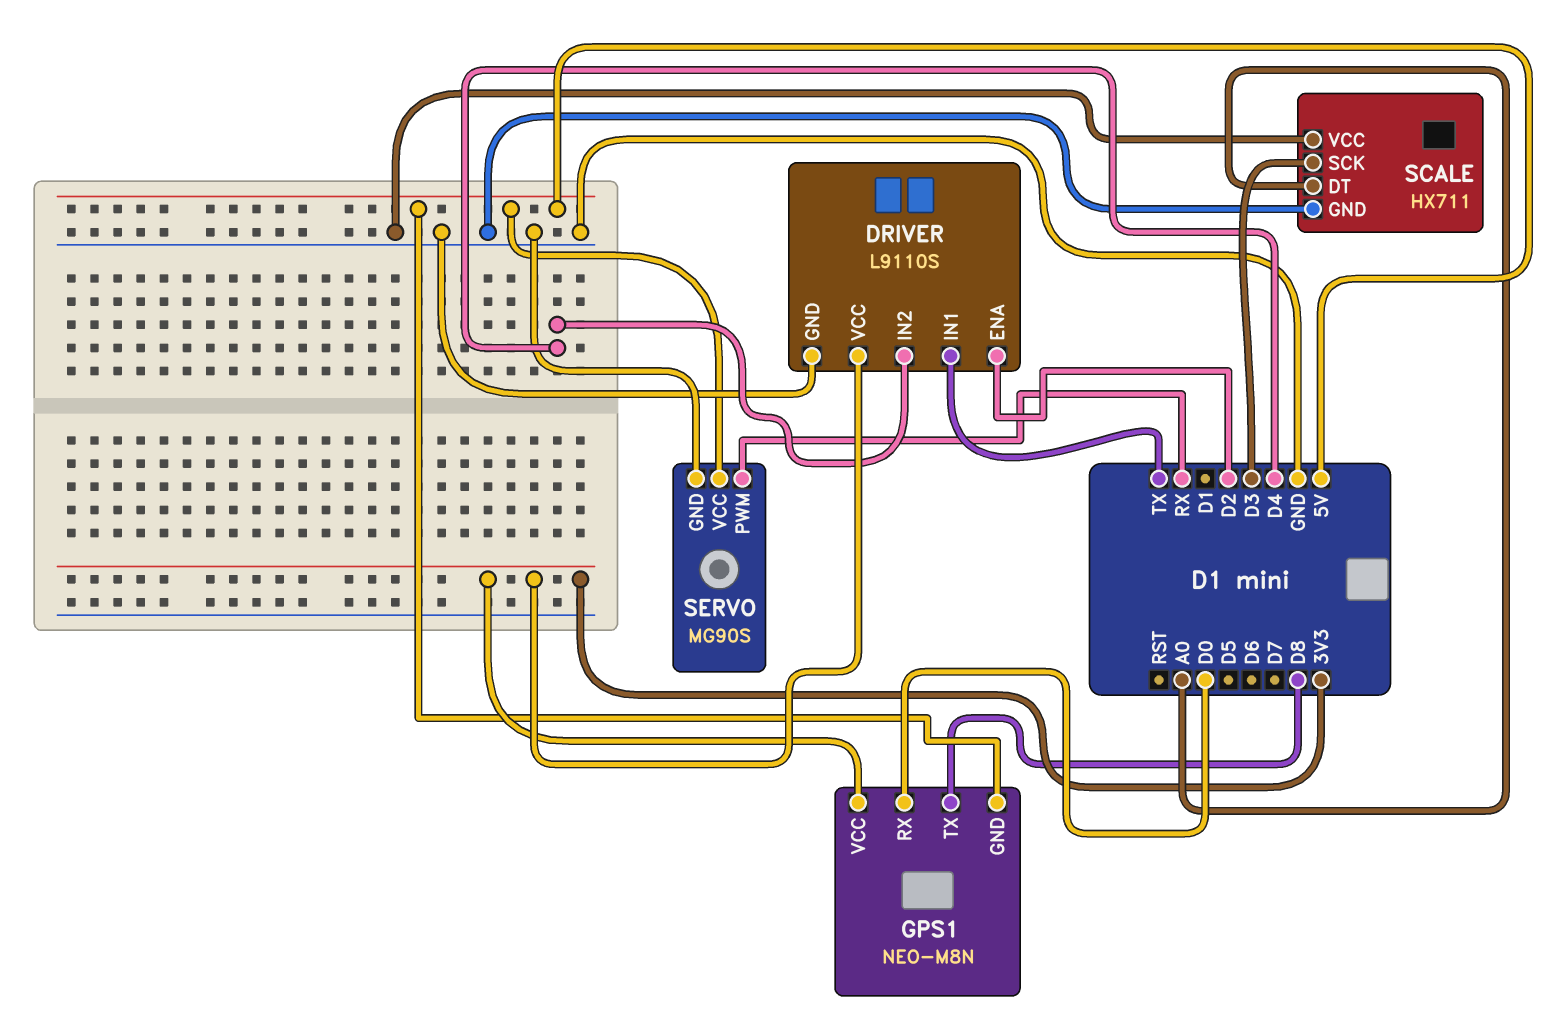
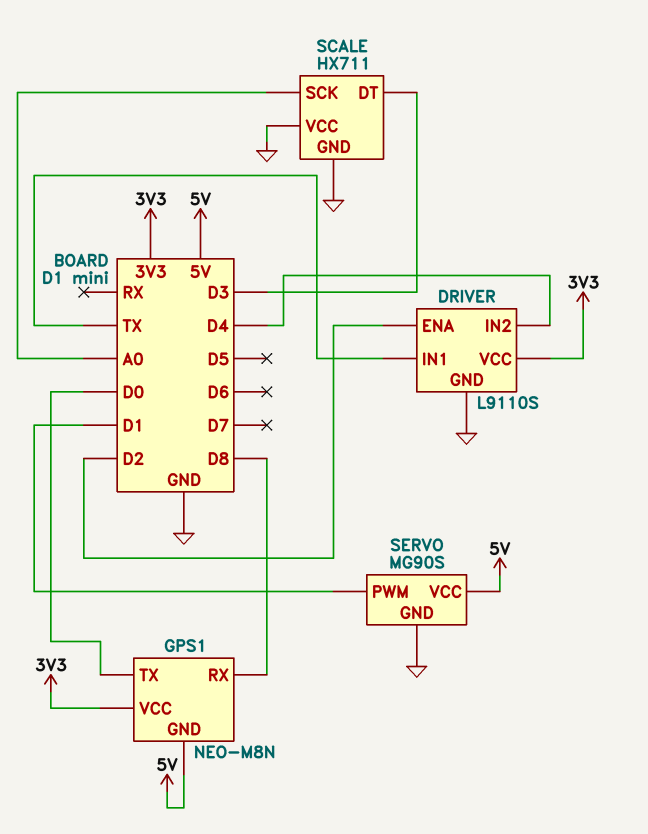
GPS1 pin RX: D0 -> D8
GPS1 pin TX: D8 -> D0
SCALE pin DT: A0 -> D3
SCALE pin SCK: D3 -> A0
SERVO pin PWM: RX -> D1

